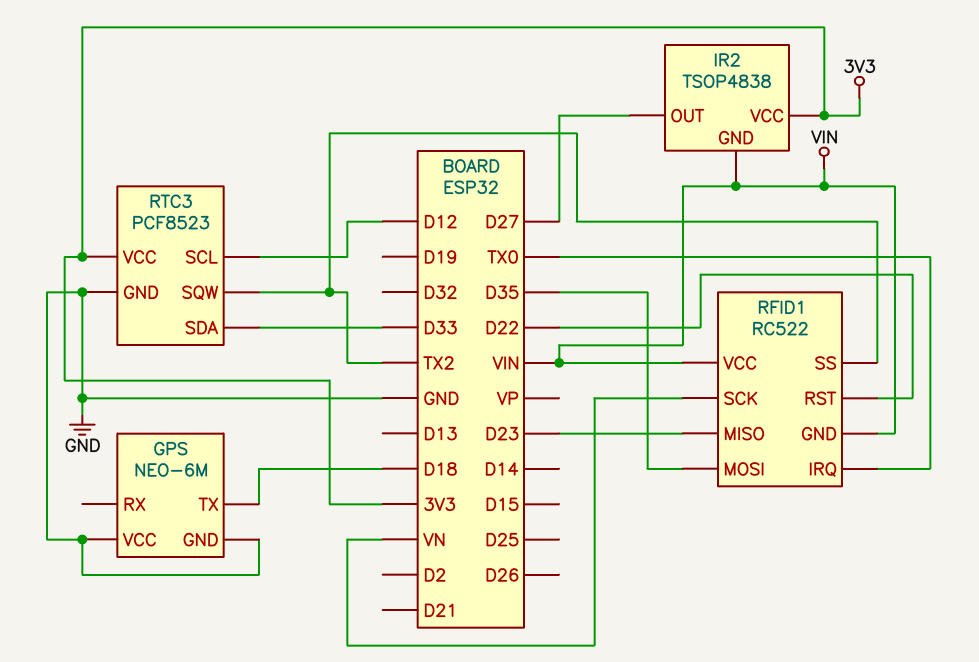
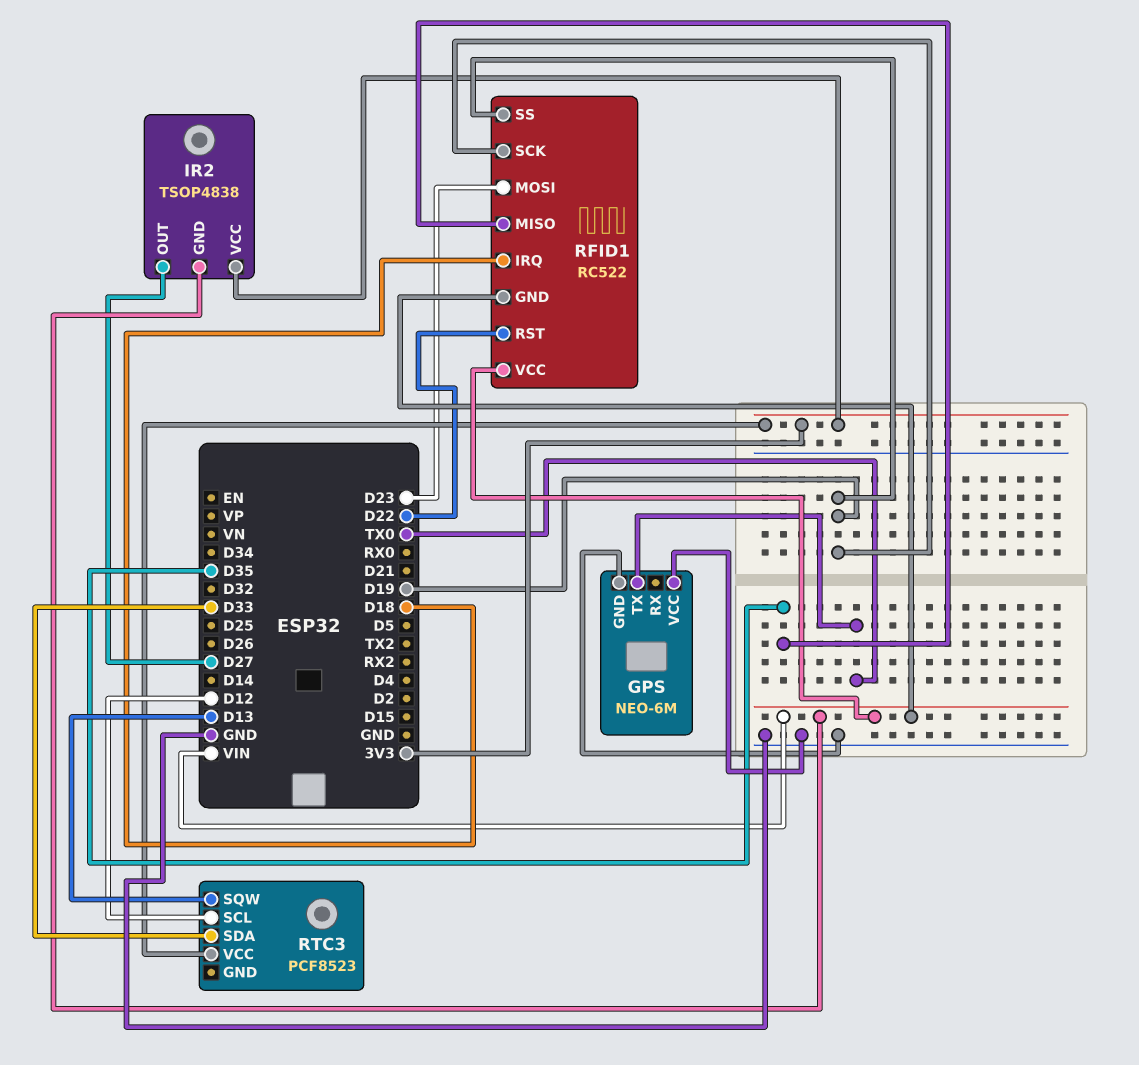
GPS pin TX: D18 -> TX0
RFID1 pin IRQ: TX0 -> D18
RFID1 pin MISO: D23 -> D35
RFID1 pin MOSI: D35 -> D23
RFID1 pin SCK: VN -> D19
RFID1 pin SS: TX2 -> D19
RTC3 pin GND: GND -> none
RTC3 pin SQW: TX2 -> D13

